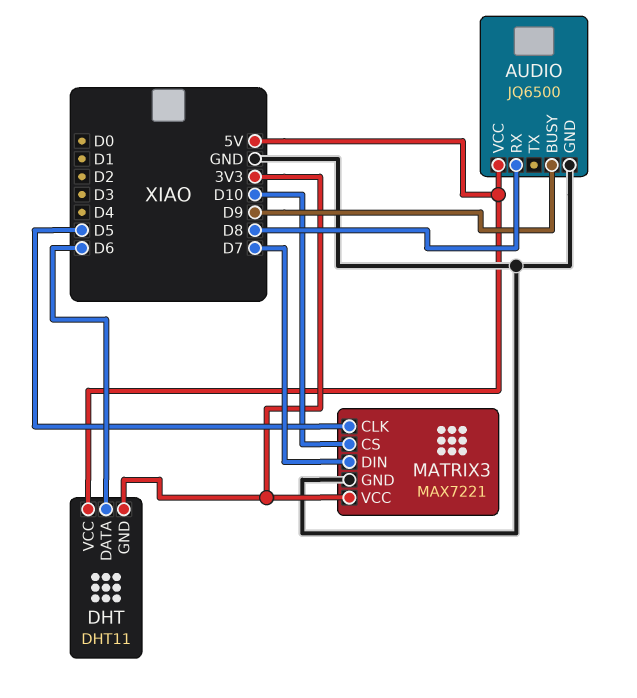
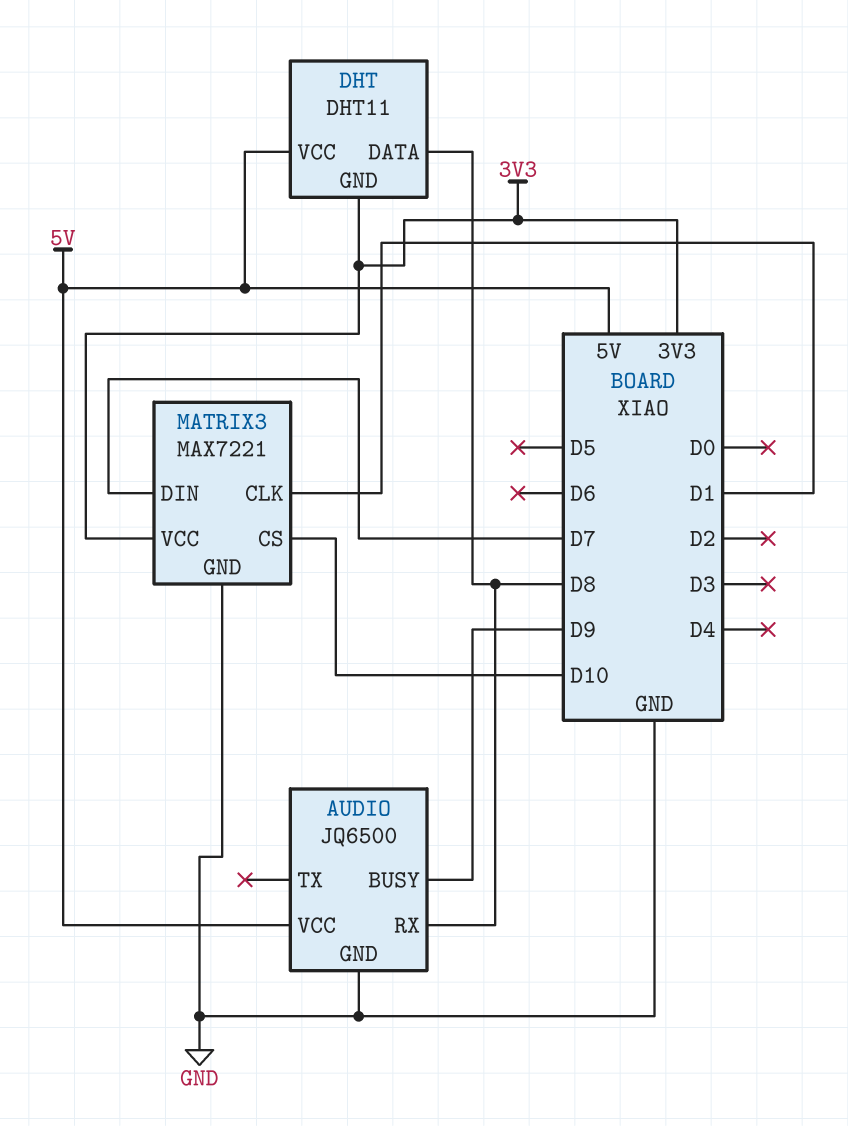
DHT pin DATA: D6 -> D8
MATRIX3 pin CLK: D5 -> D1

